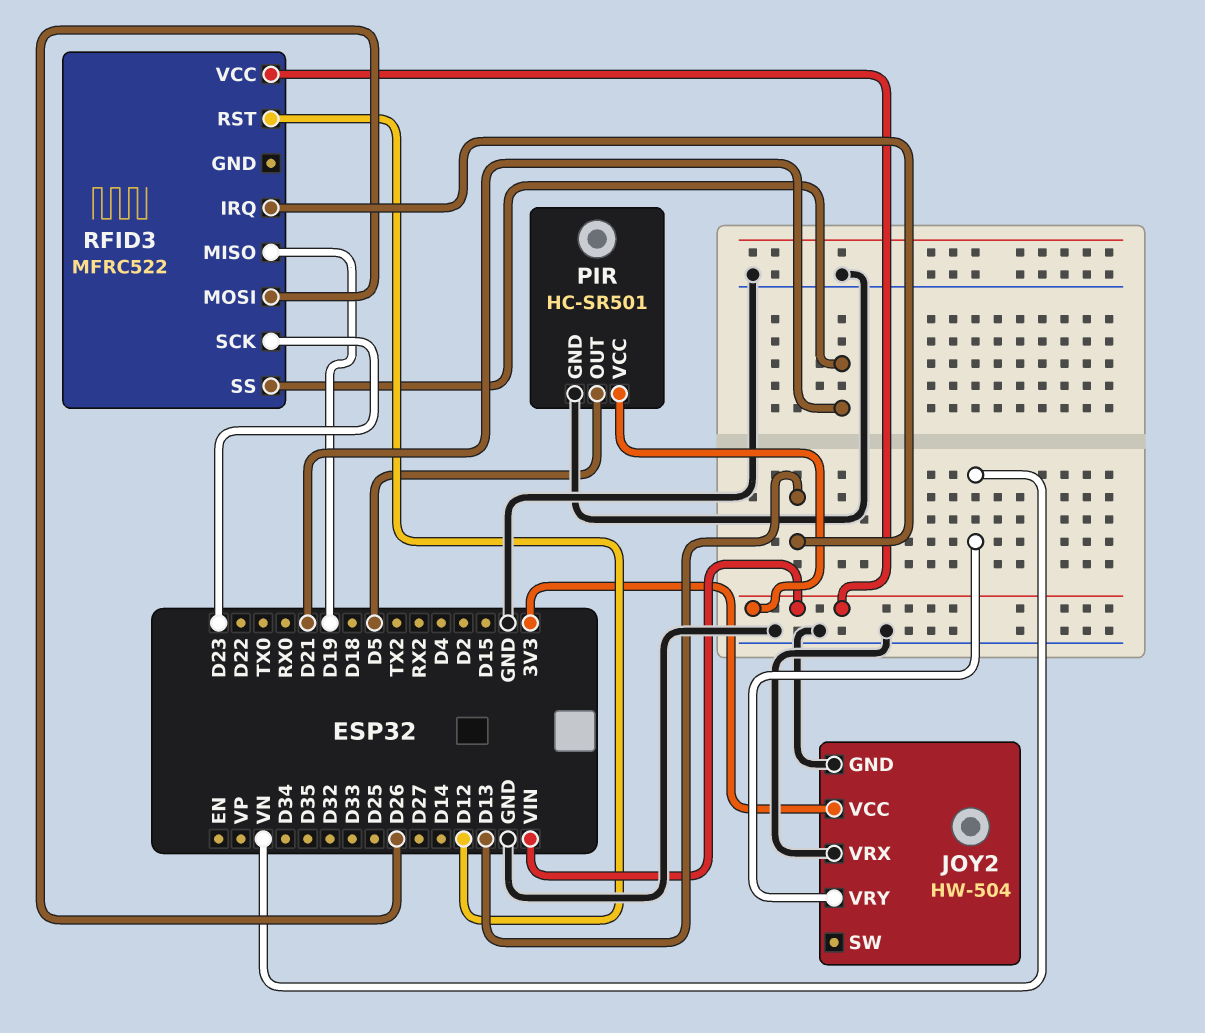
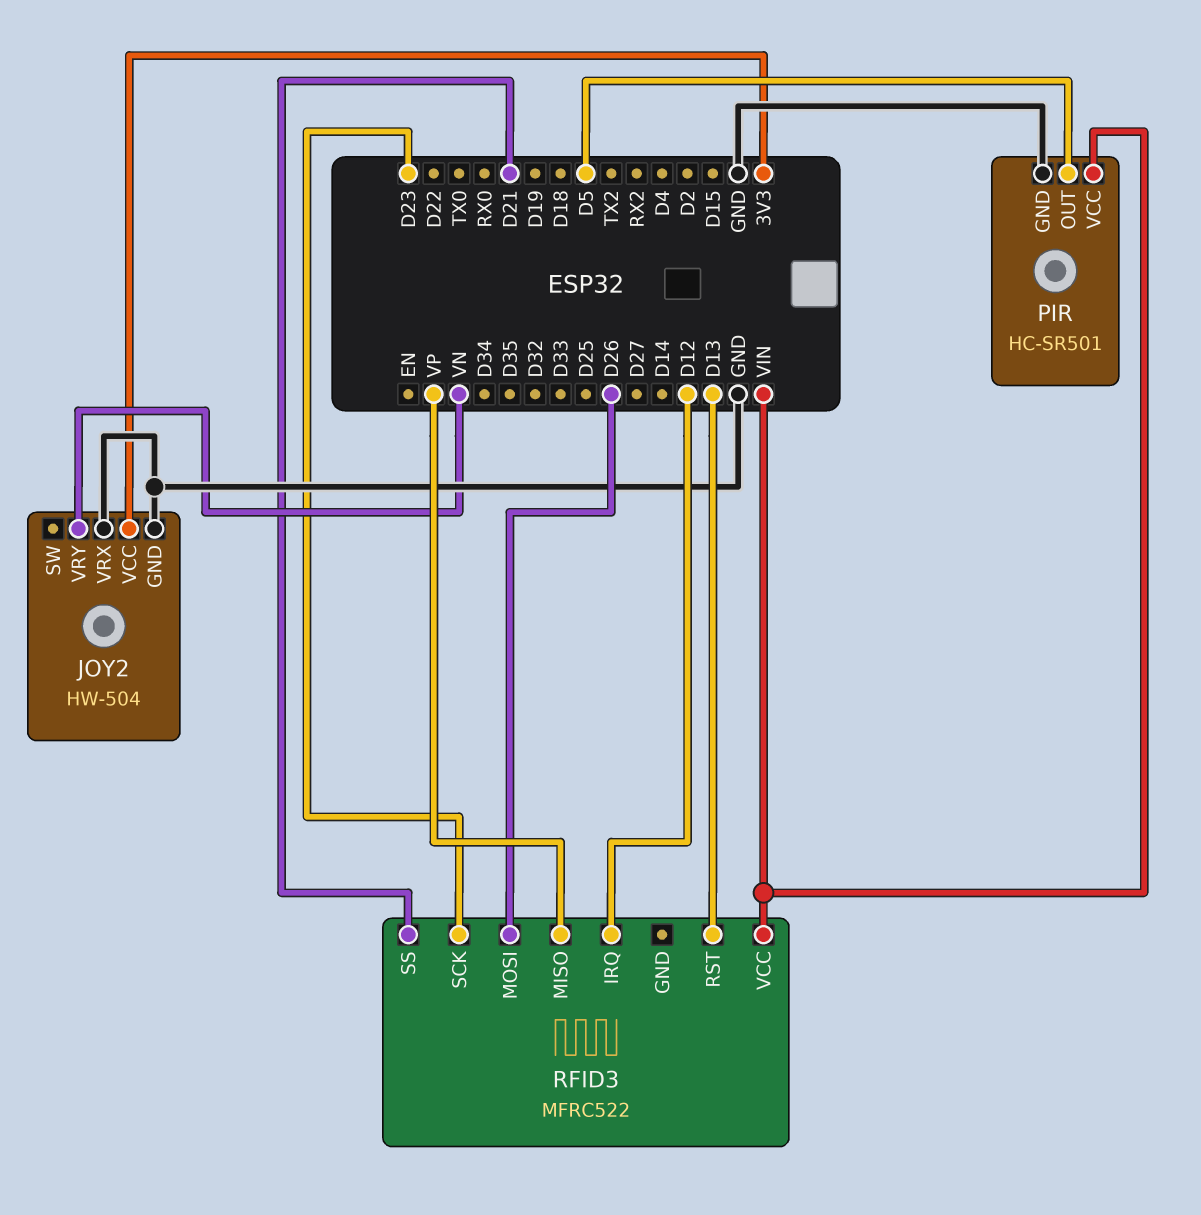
RFID3 pin IRQ: D13 -> D12
RFID3 pin MISO: D19 -> VP
RFID3 pin RST: D12 -> D13

